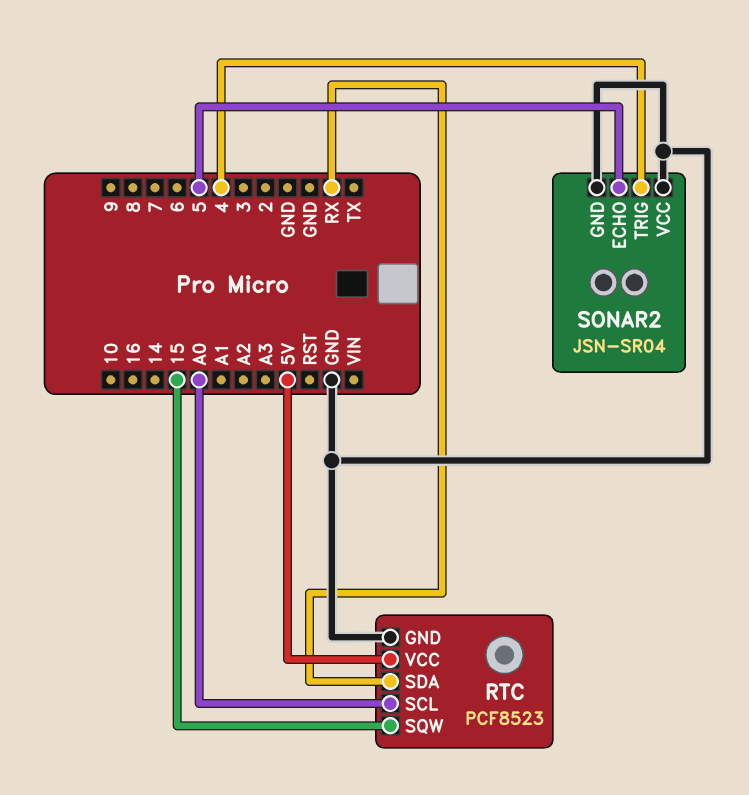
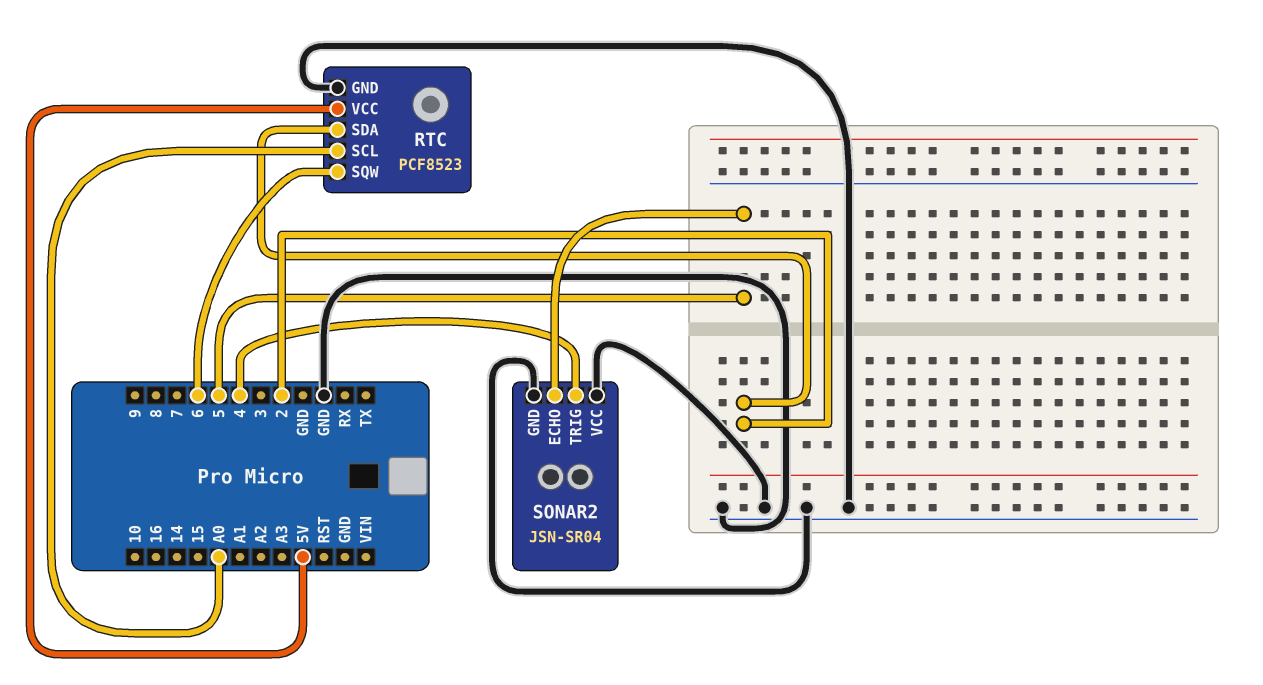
RTC pin SDA: RX -> 2
RTC pin SQW: 15 -> 6

